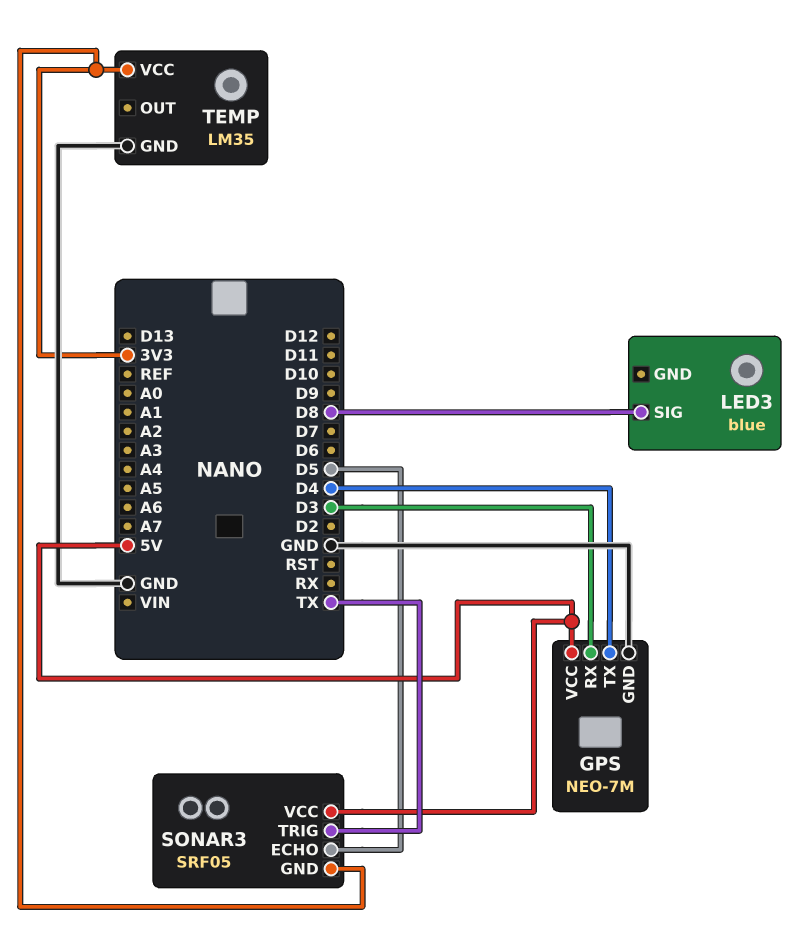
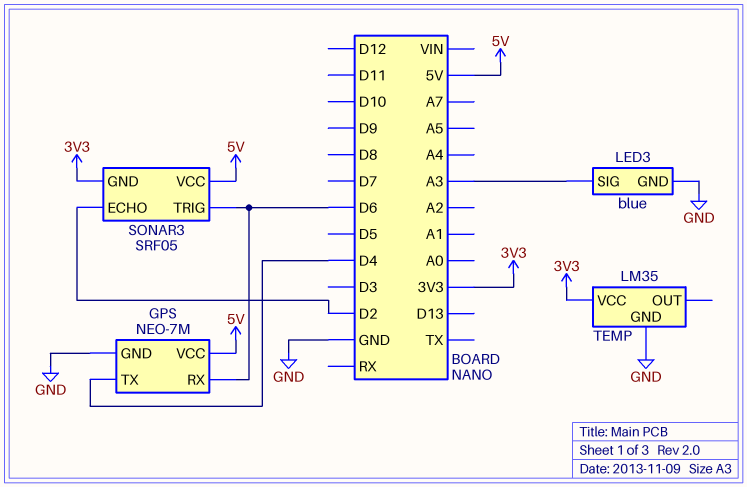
GPS pin RX: D3 -> D6
LED3 pin GND: none -> GND
LED3 pin SIG: D8 -> A3
SONAR3 pin ECHO: D5 -> D2
SONAR3 pin TRIG: TX -> D6

